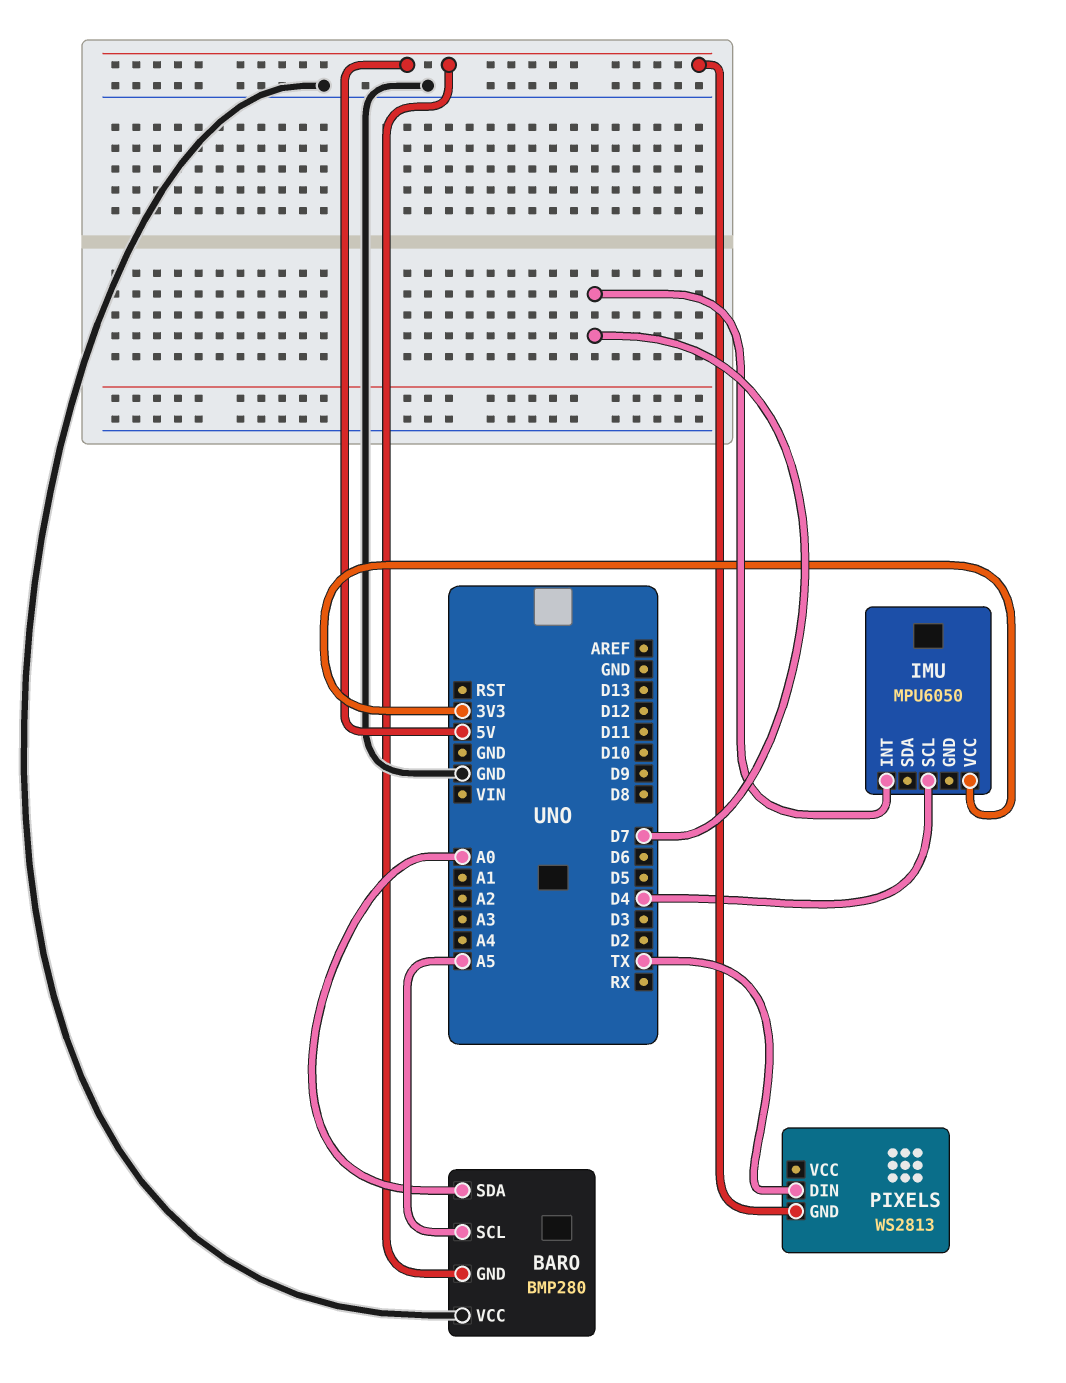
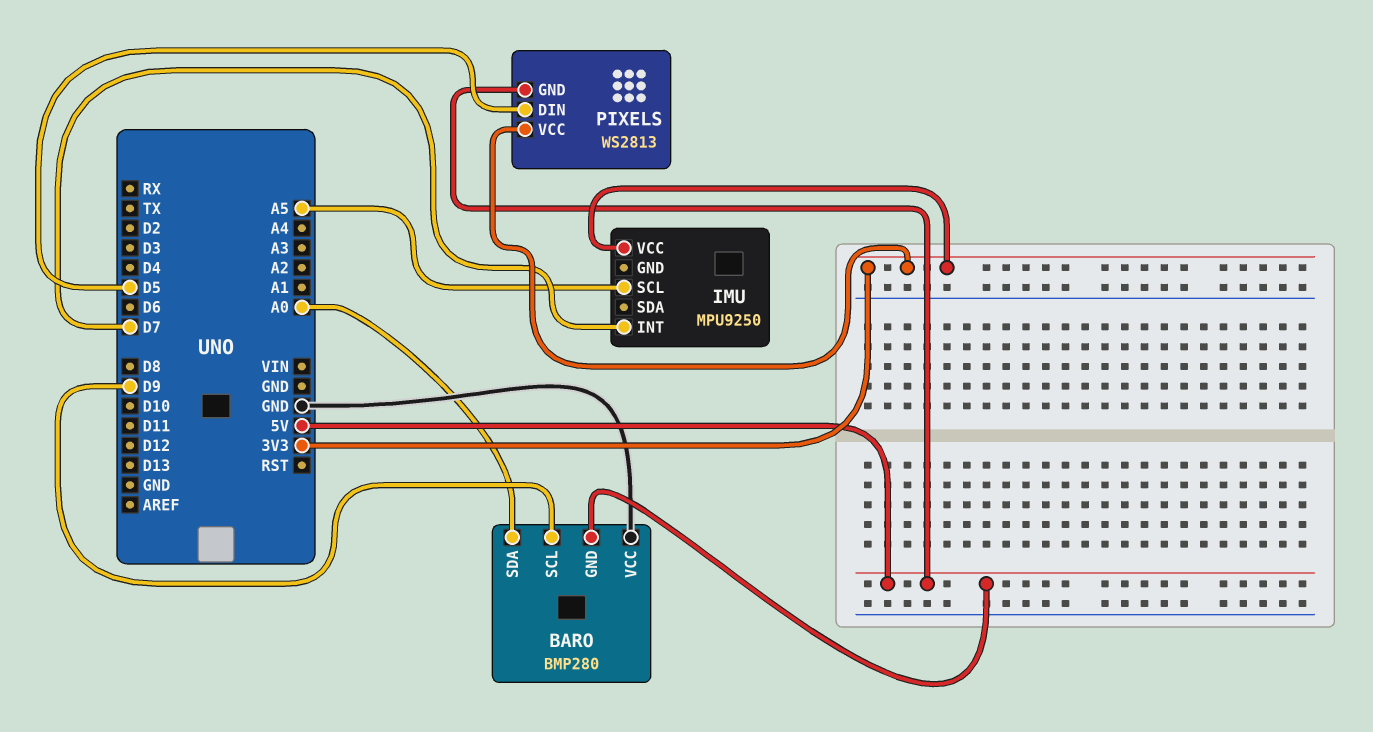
BARO pin SCL: A5 -> D9
IMU: MPU6050 -> MPU9250
IMU pin SCL: D4 -> A5
PIXELS pin DIN: TX -> D5
PIXELS pin VCC: none -> 3V3

